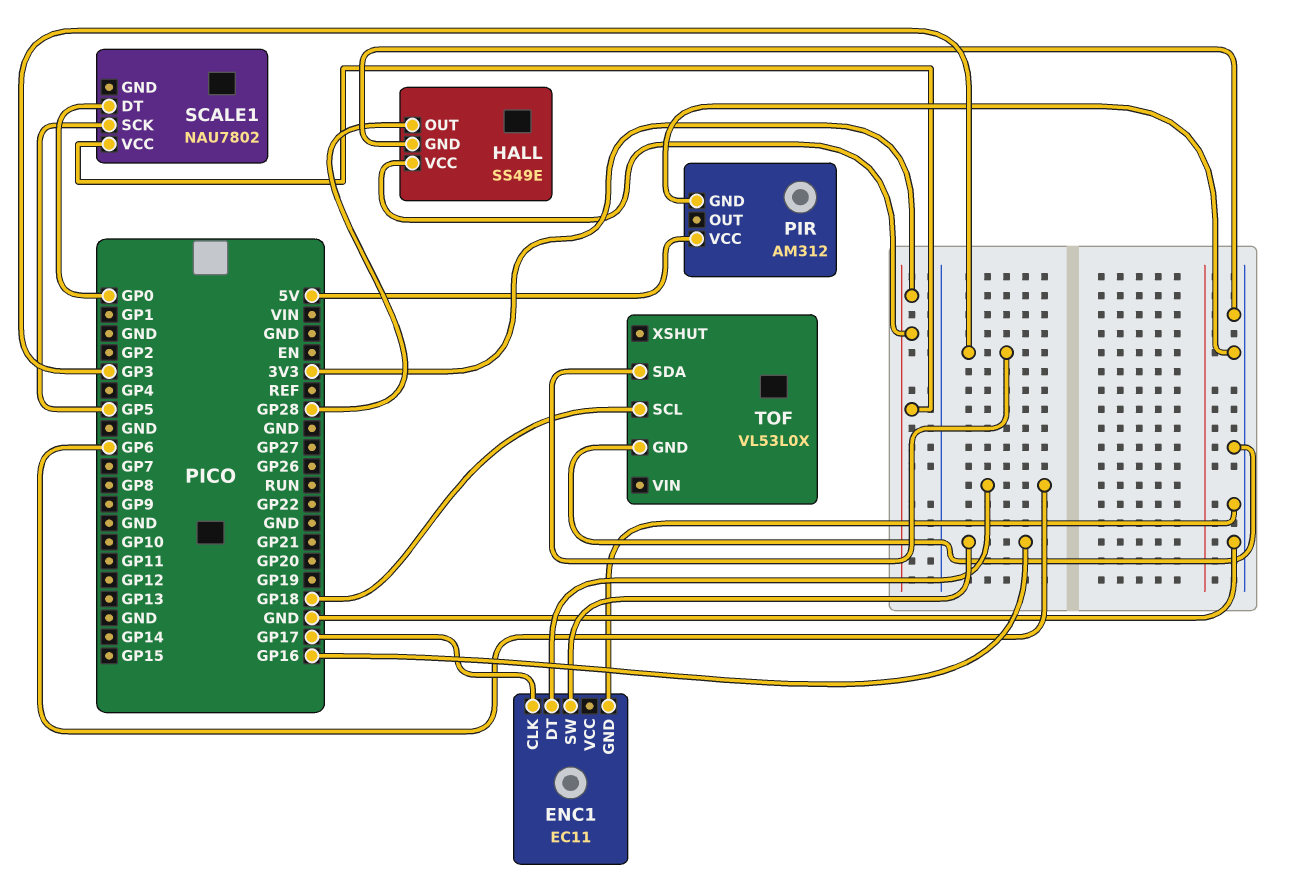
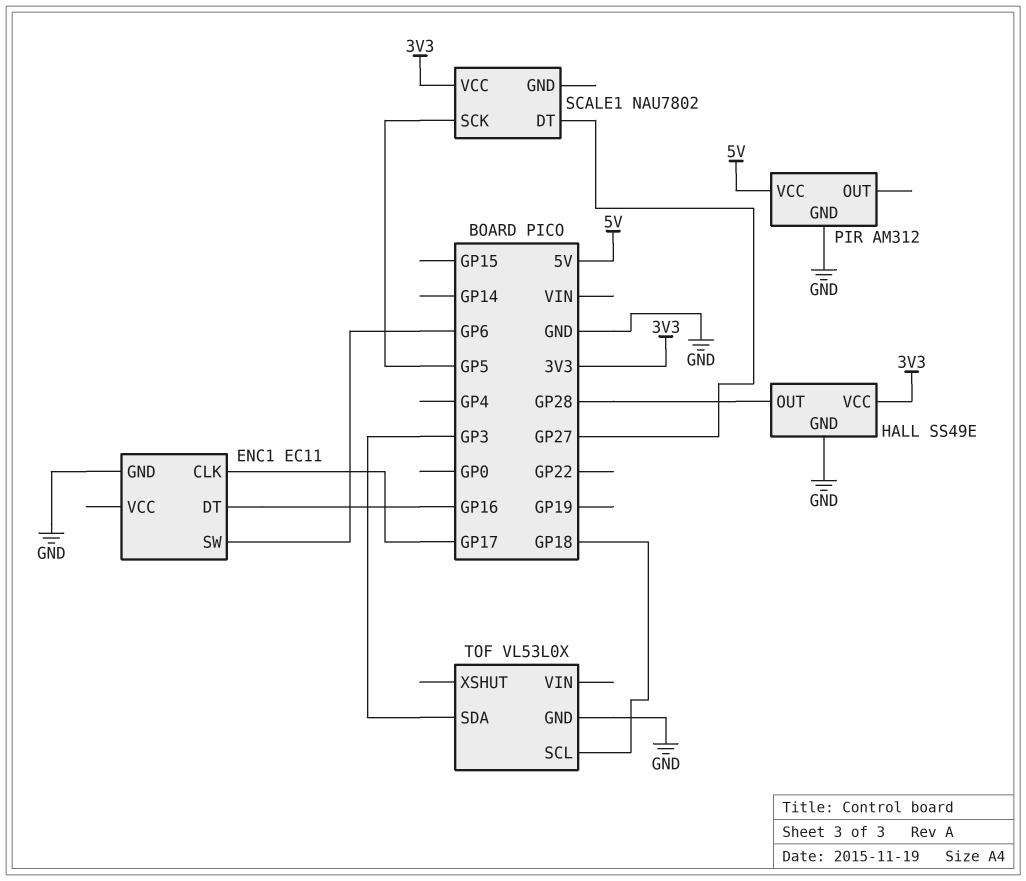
ENC1 pin DT: GP6 -> GP16
ENC1 pin SW: GP16 -> GP6
SCALE1 pin DT: GP0 -> GP27

